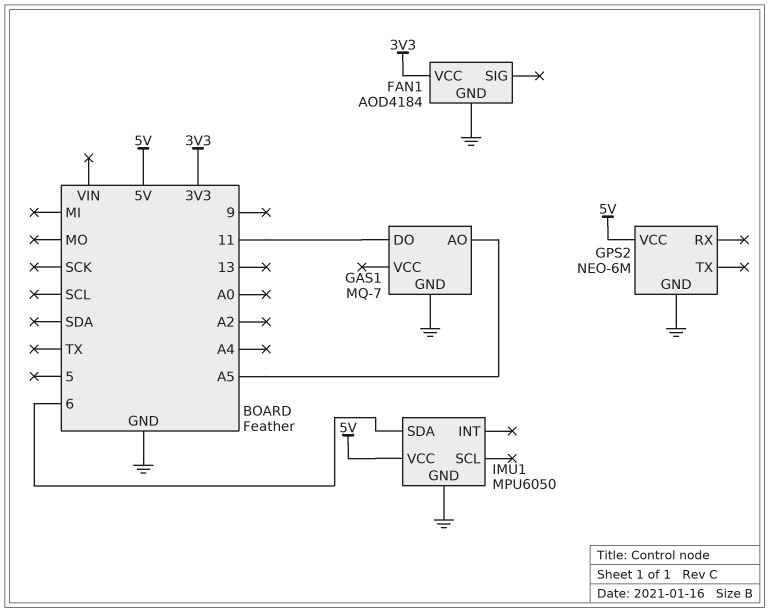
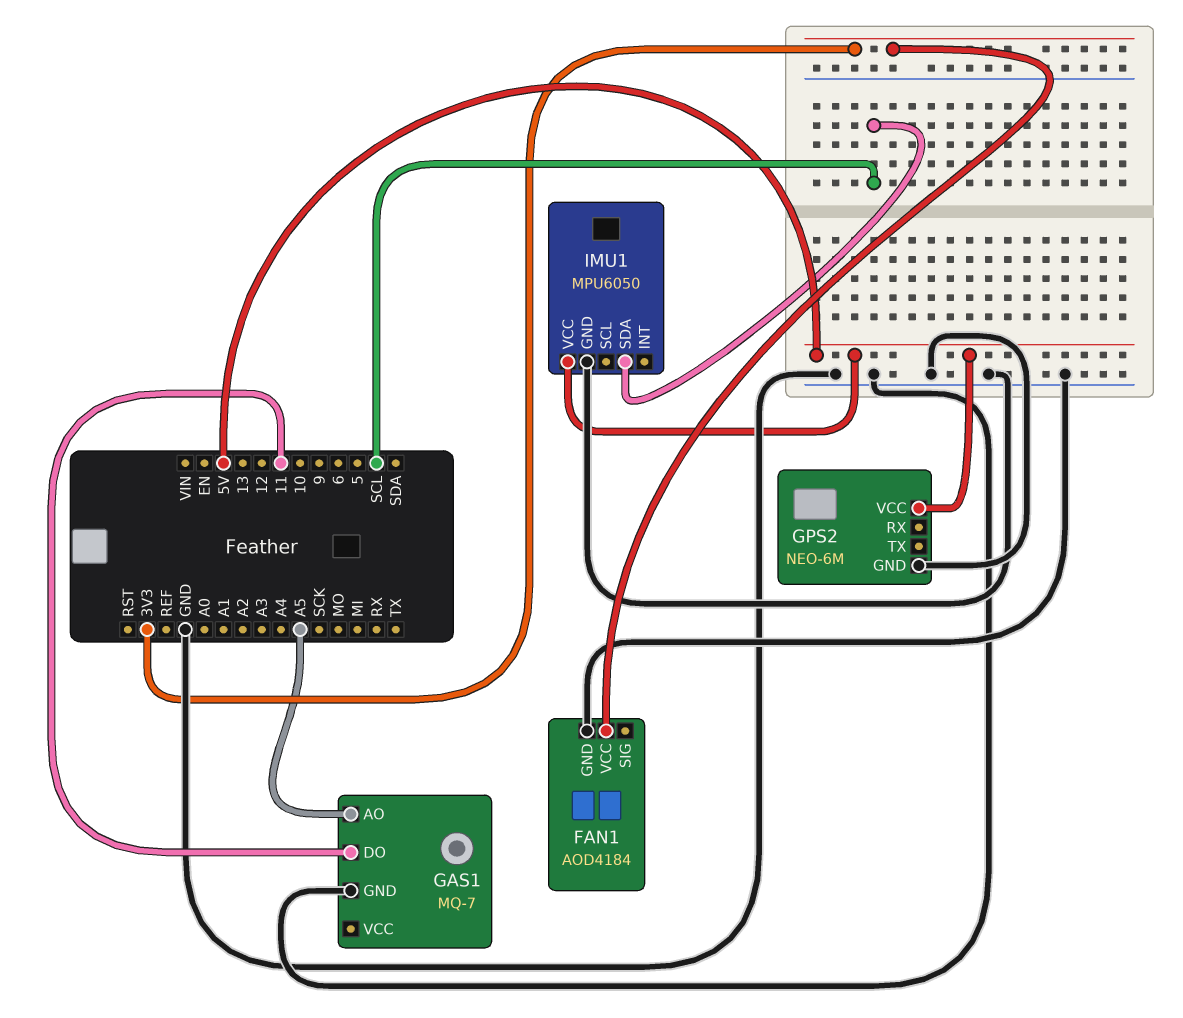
IMU1 pin SDA: 6 -> SCL

